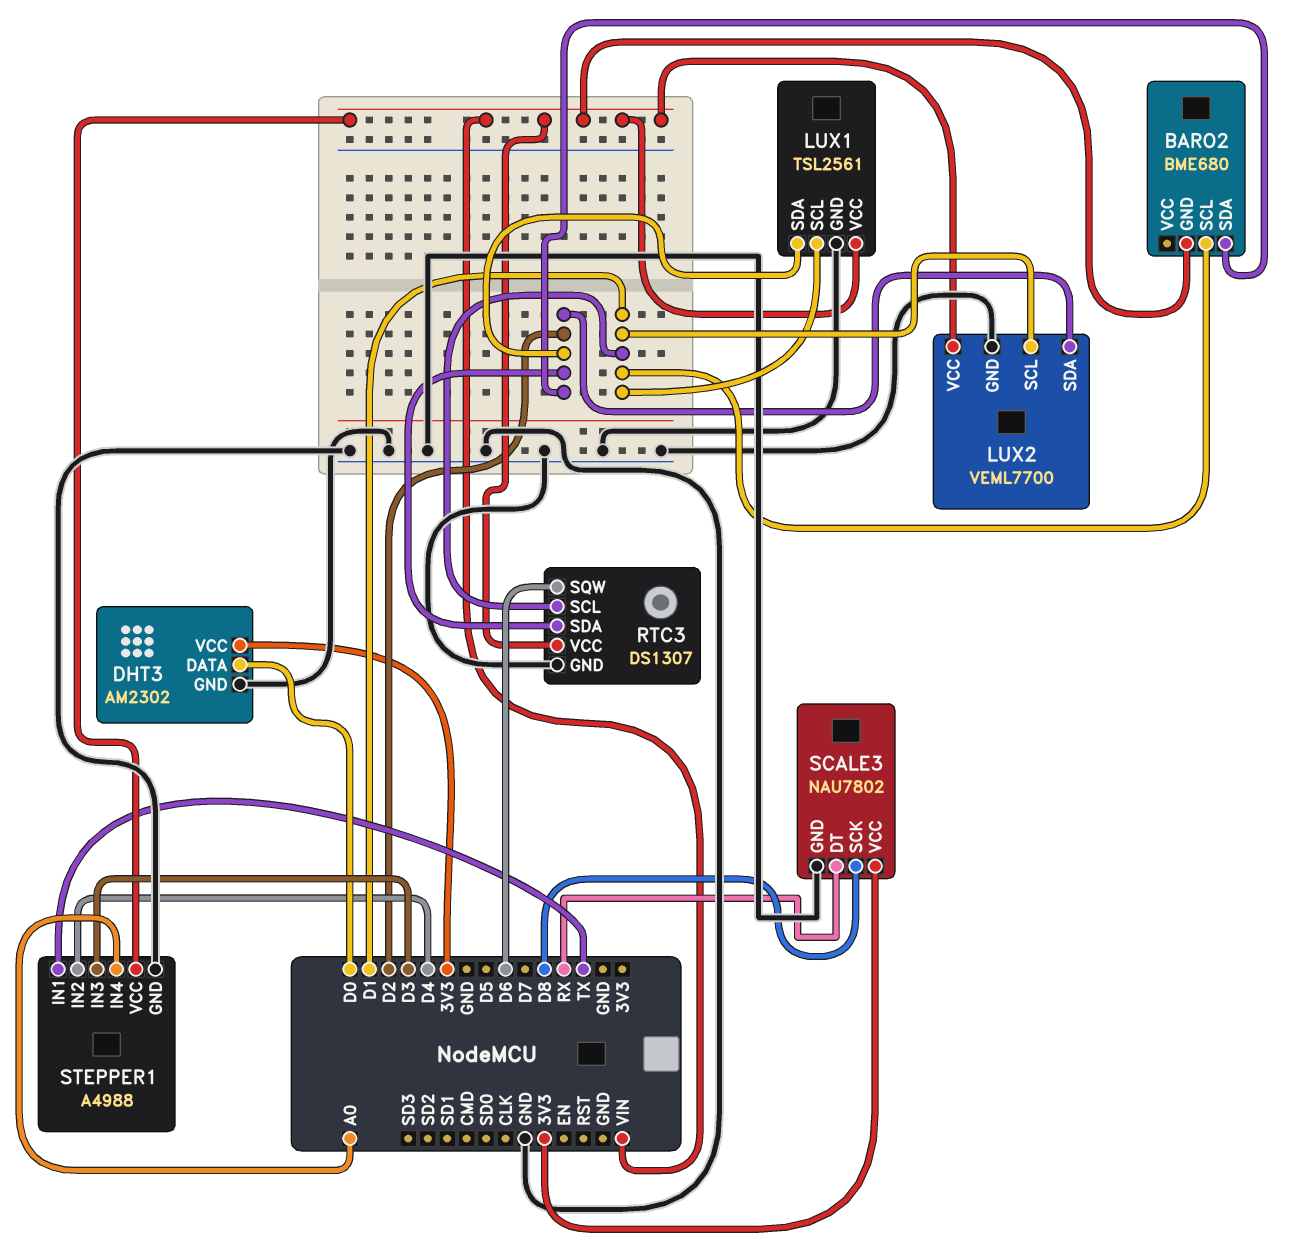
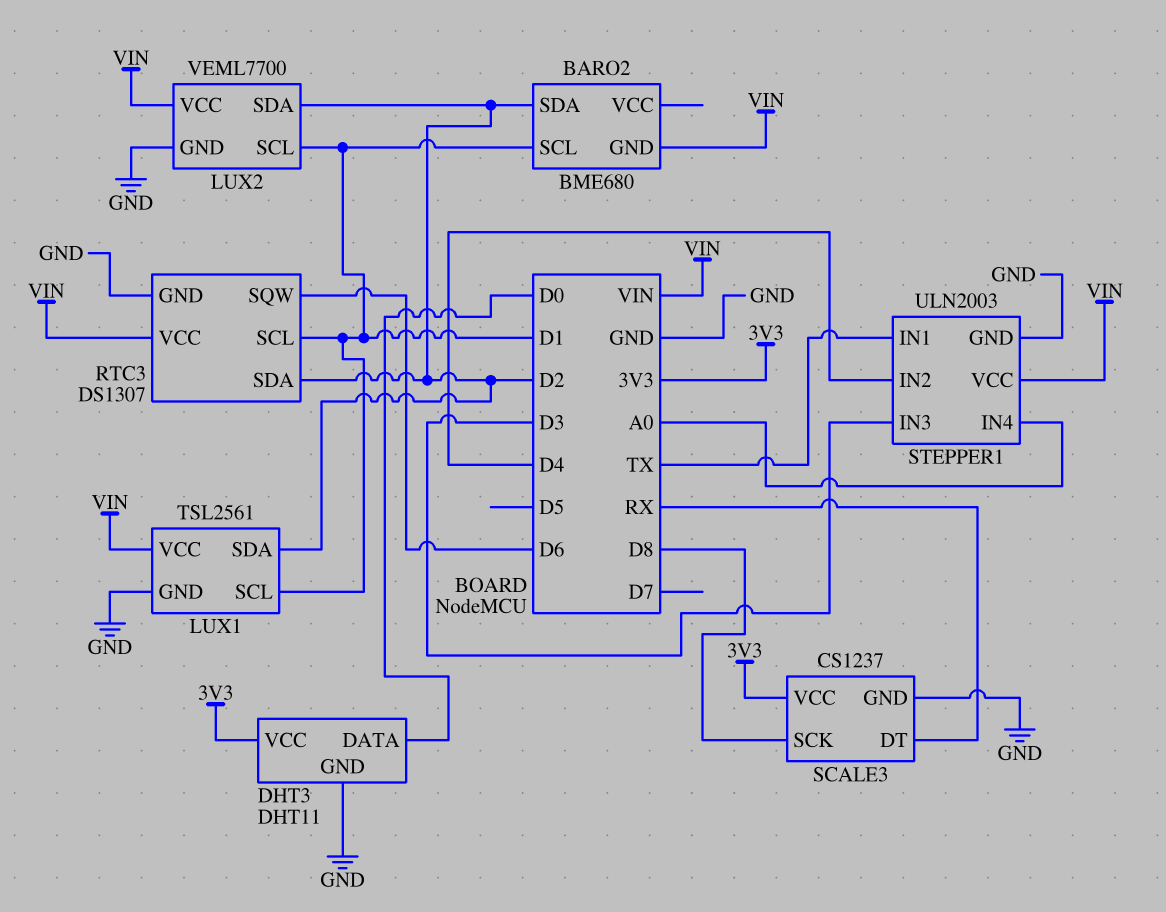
DHT3: AM2302 -> DHT11
SCALE3: NAU7802 -> CS1237
STEPPER1: A4988 -> ULN2003

